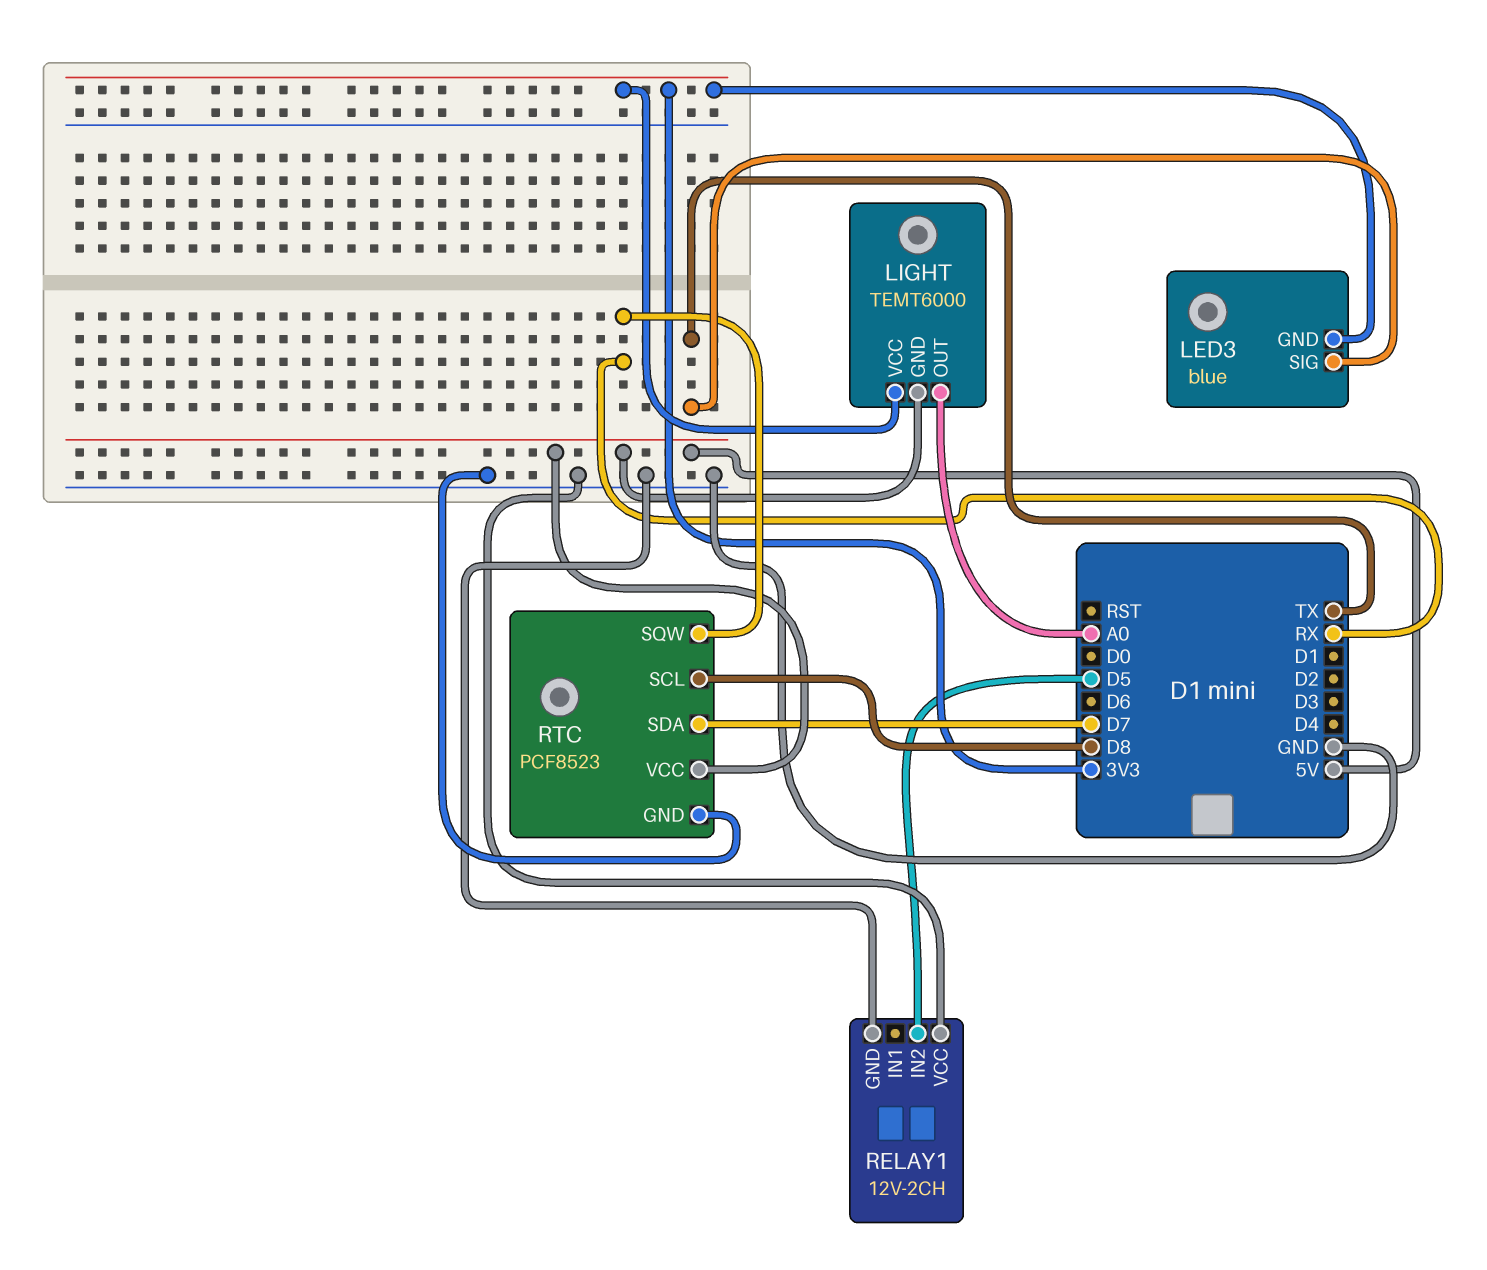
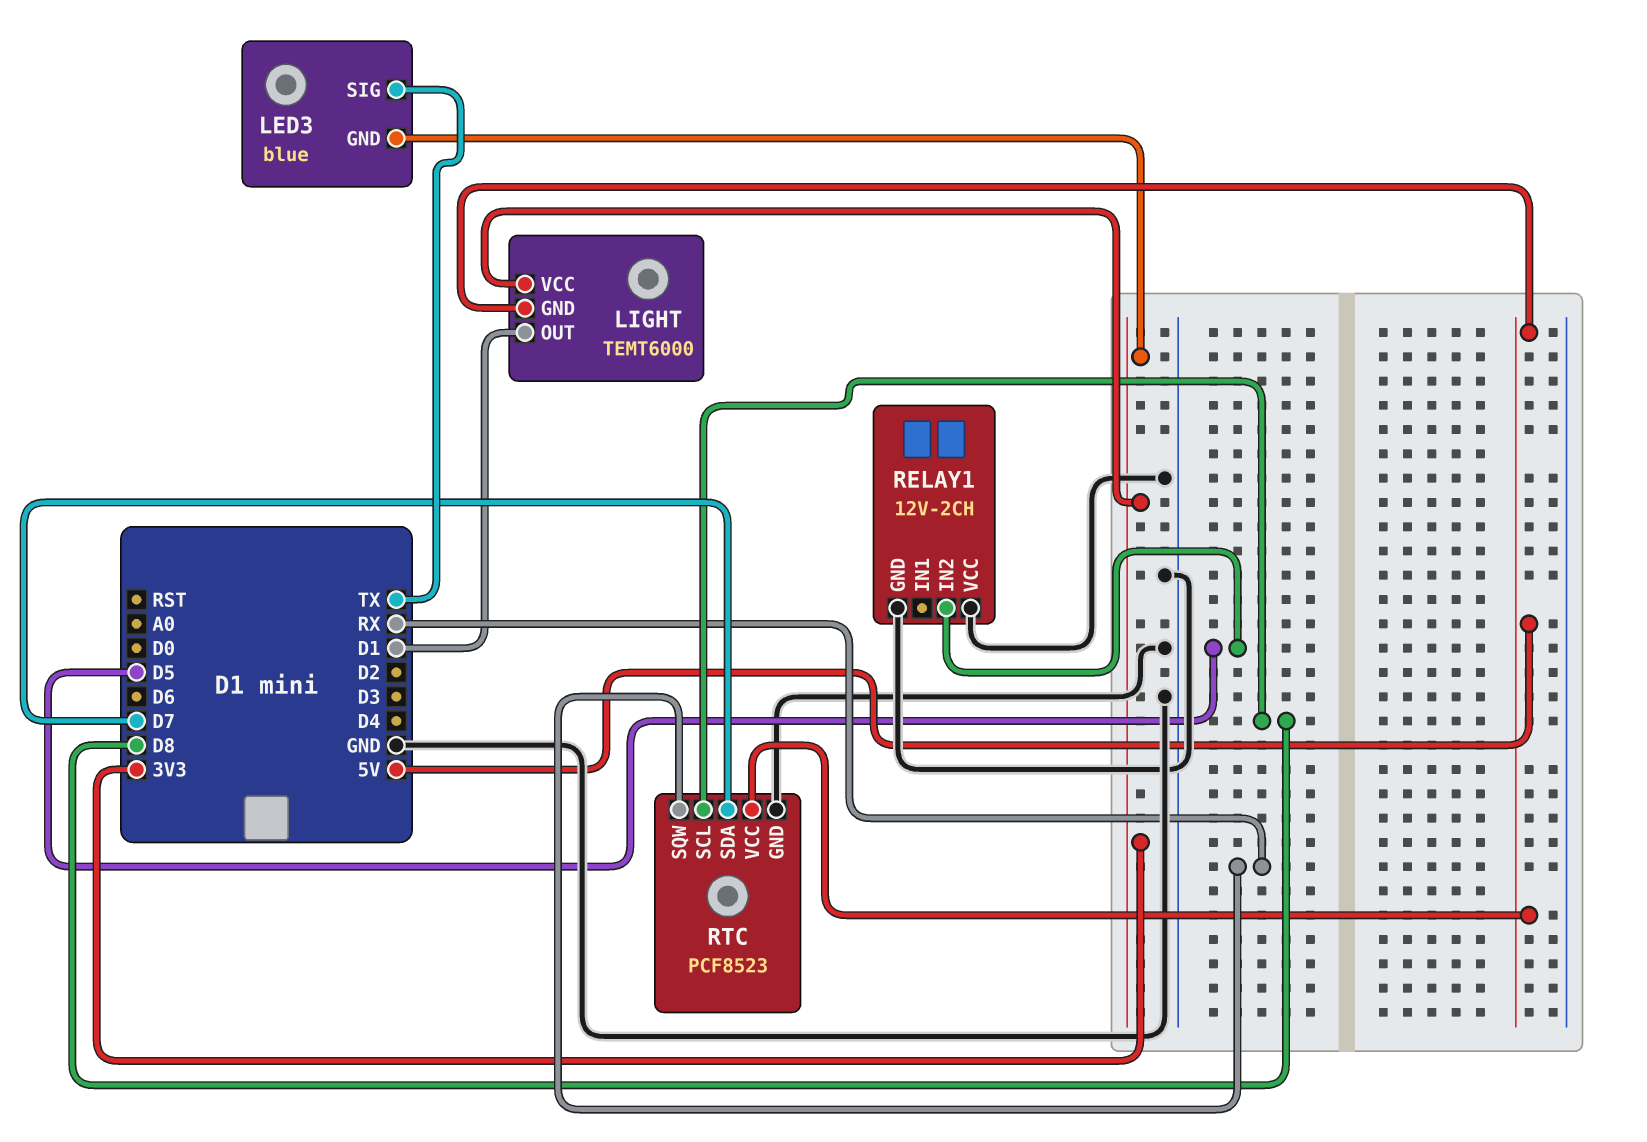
LIGHT pin OUT: A0 -> D1

